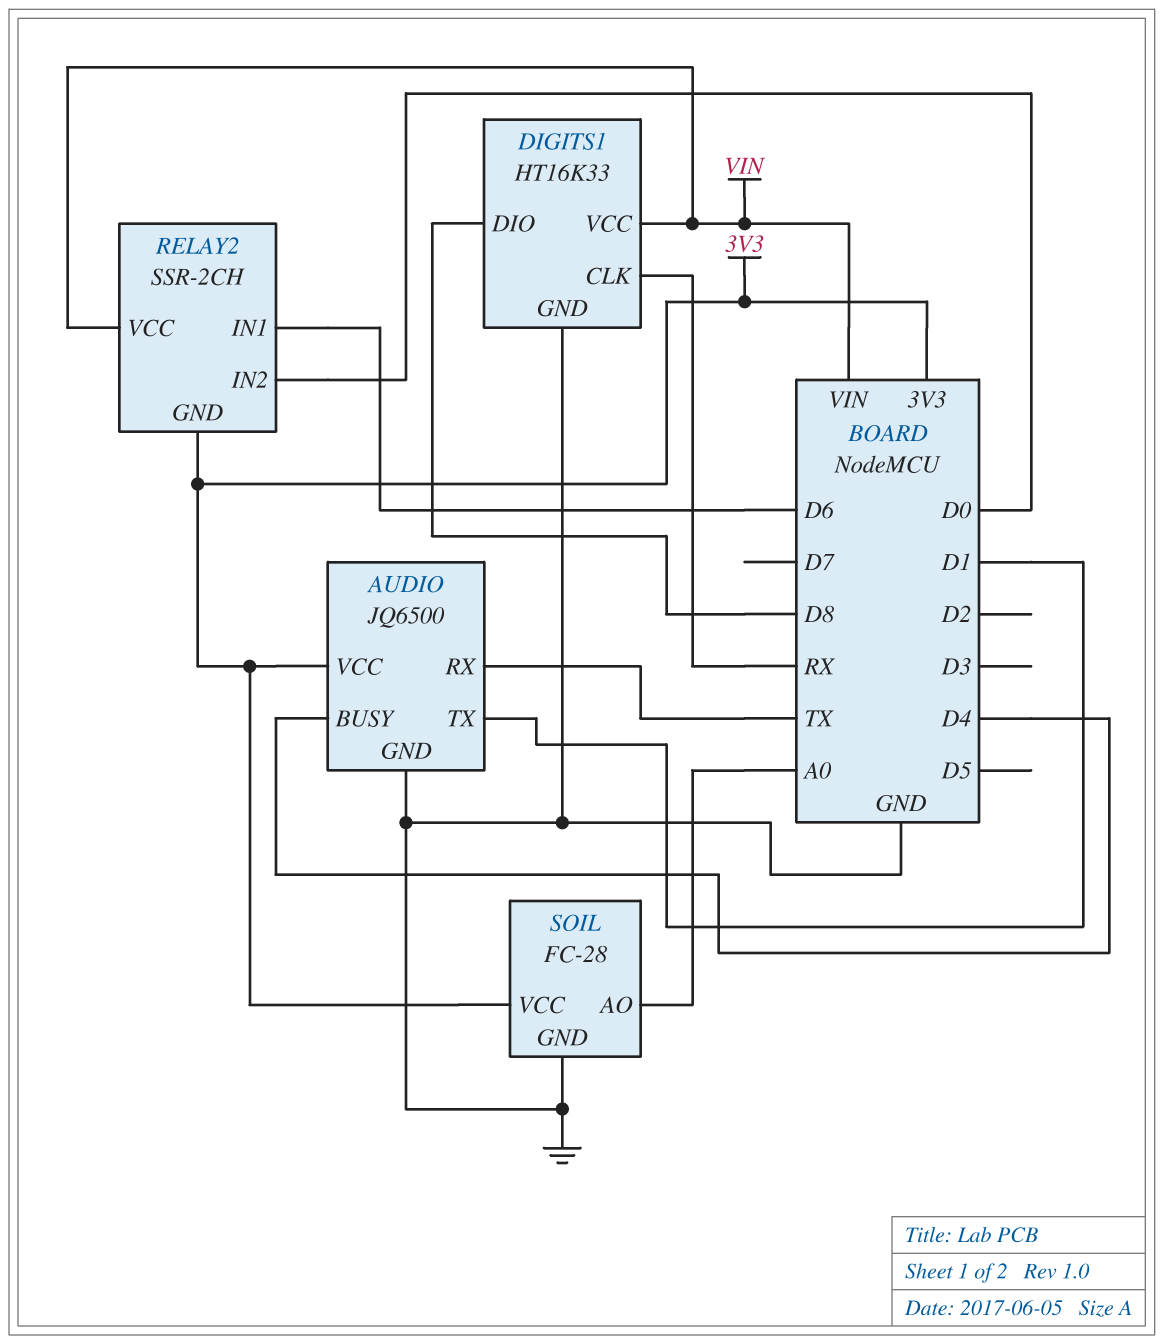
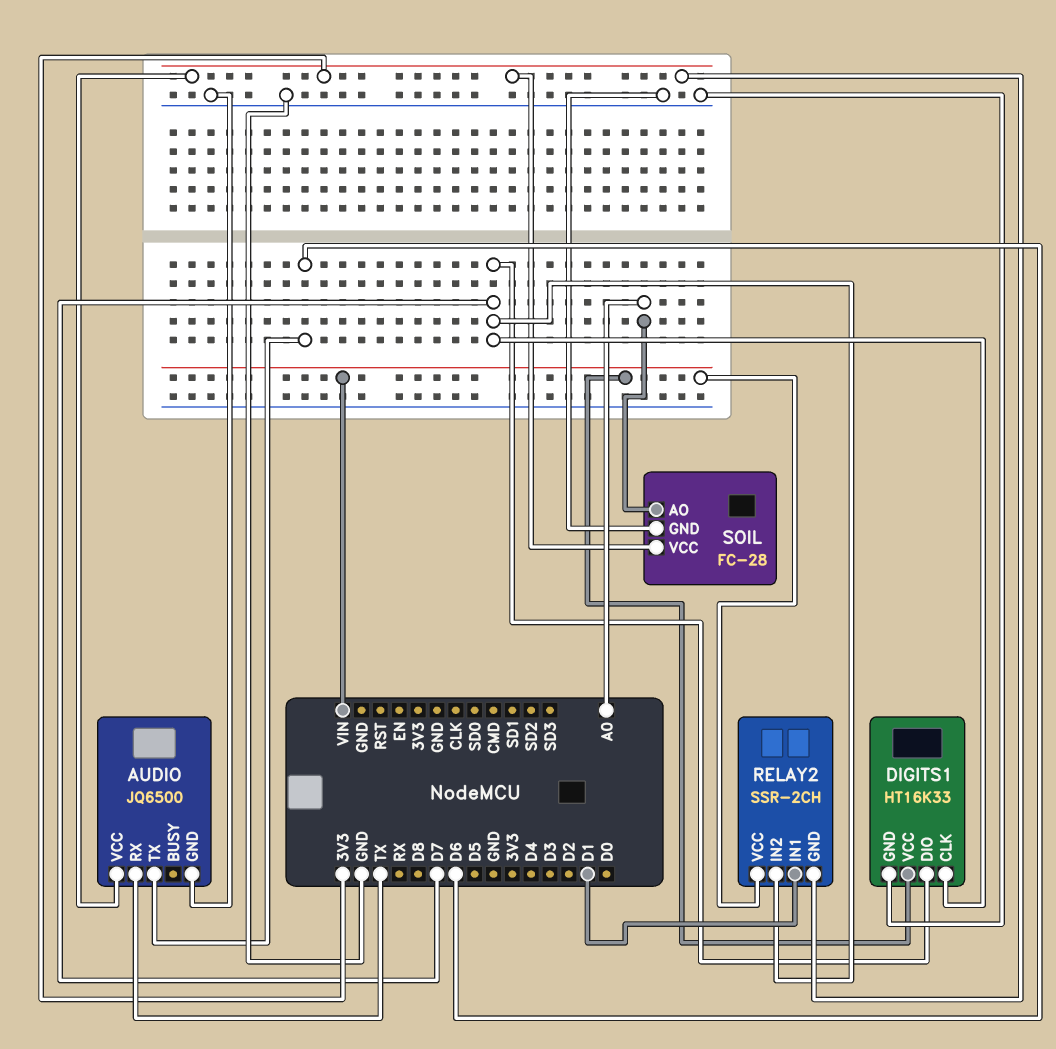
AUDIO pin BUSY: D4 -> none
AUDIO pin TX: D1 -> D6
DIGITS1 pin CLK: RX -> D7
DIGITS1 pin DIO: D8 -> D7
RELAY2 pin IN1: D6 -> D1
RELAY2 pin IN2: D0 -> D7

